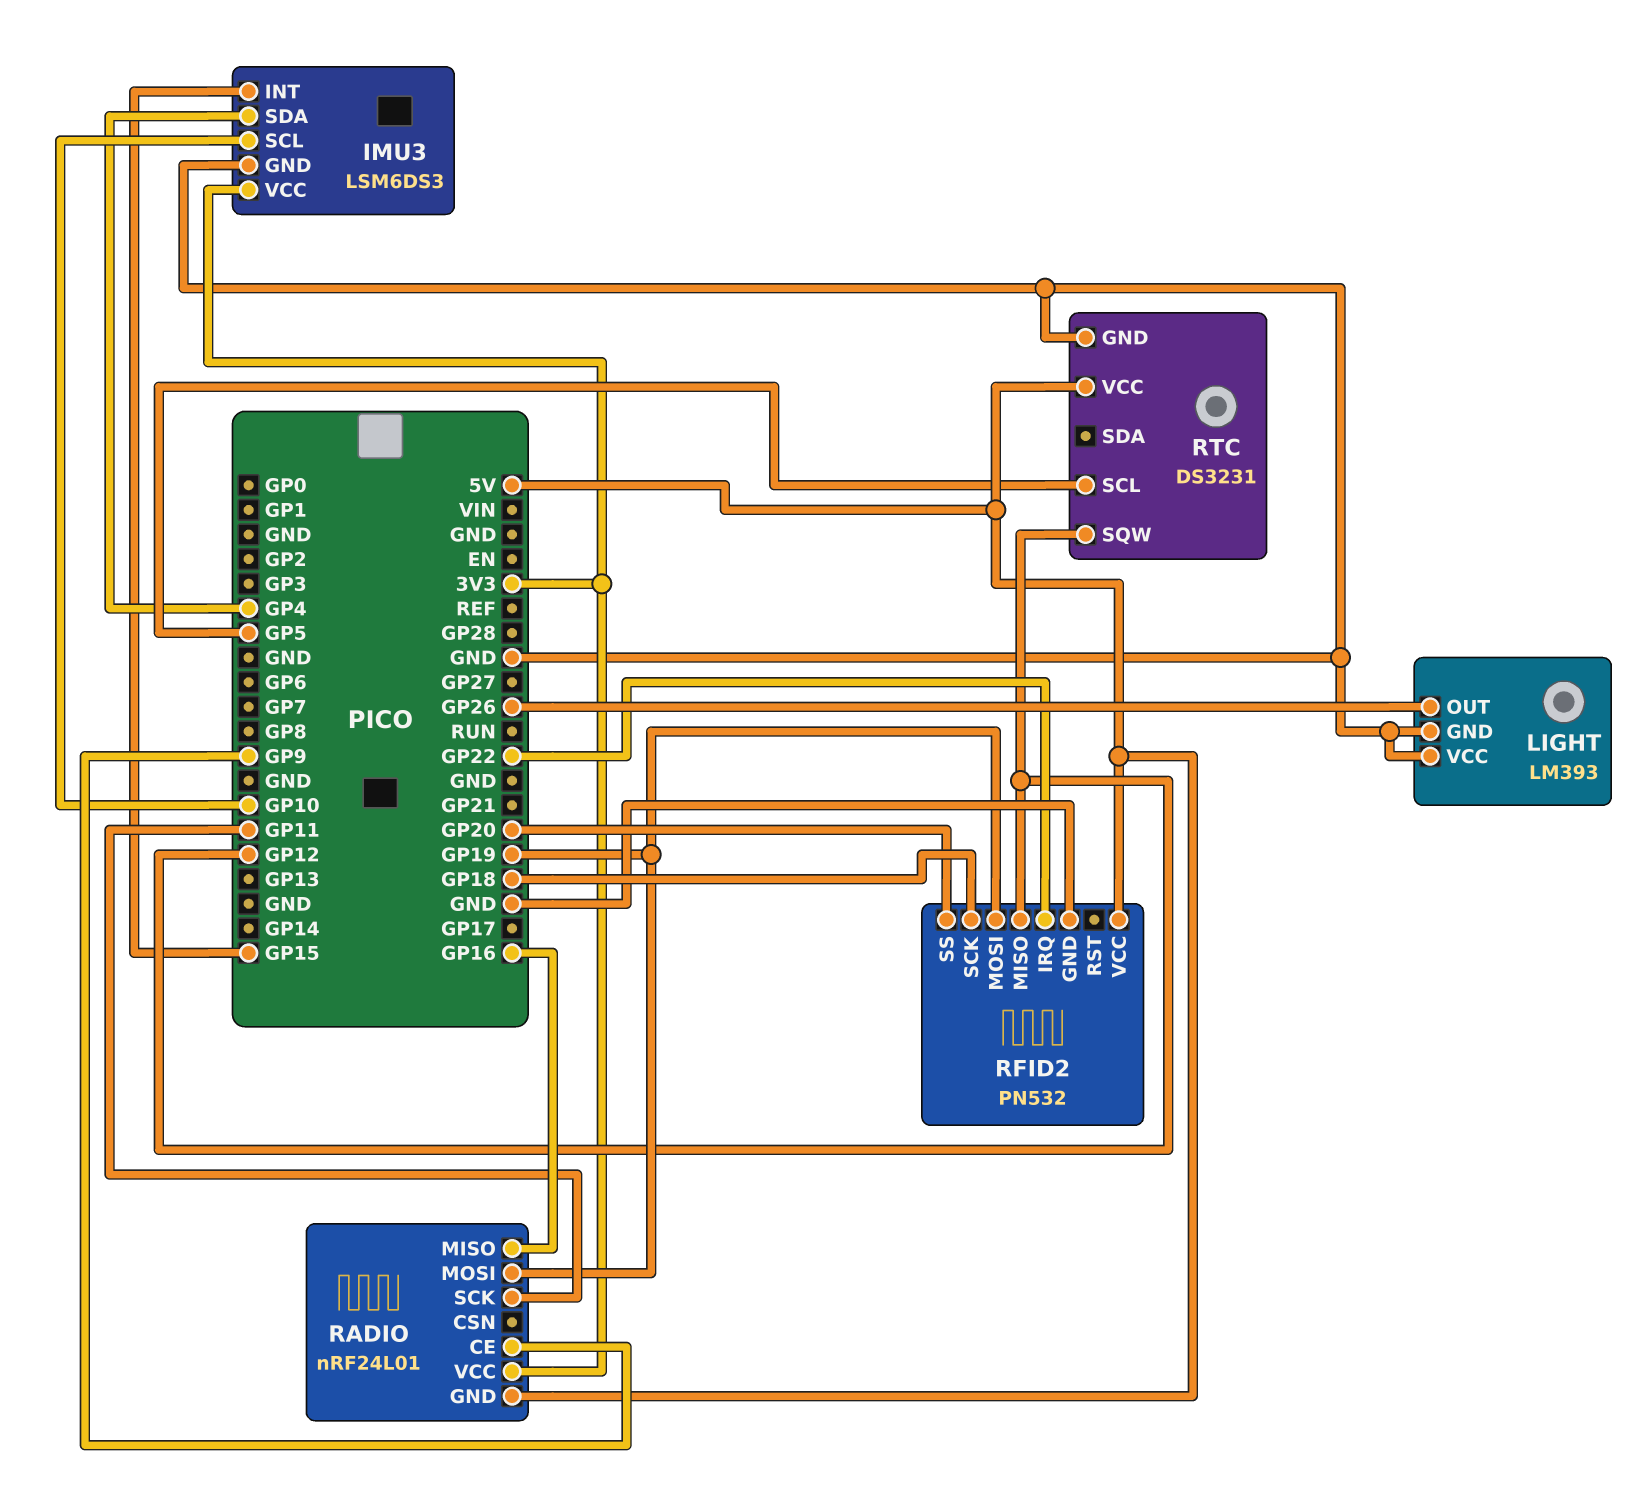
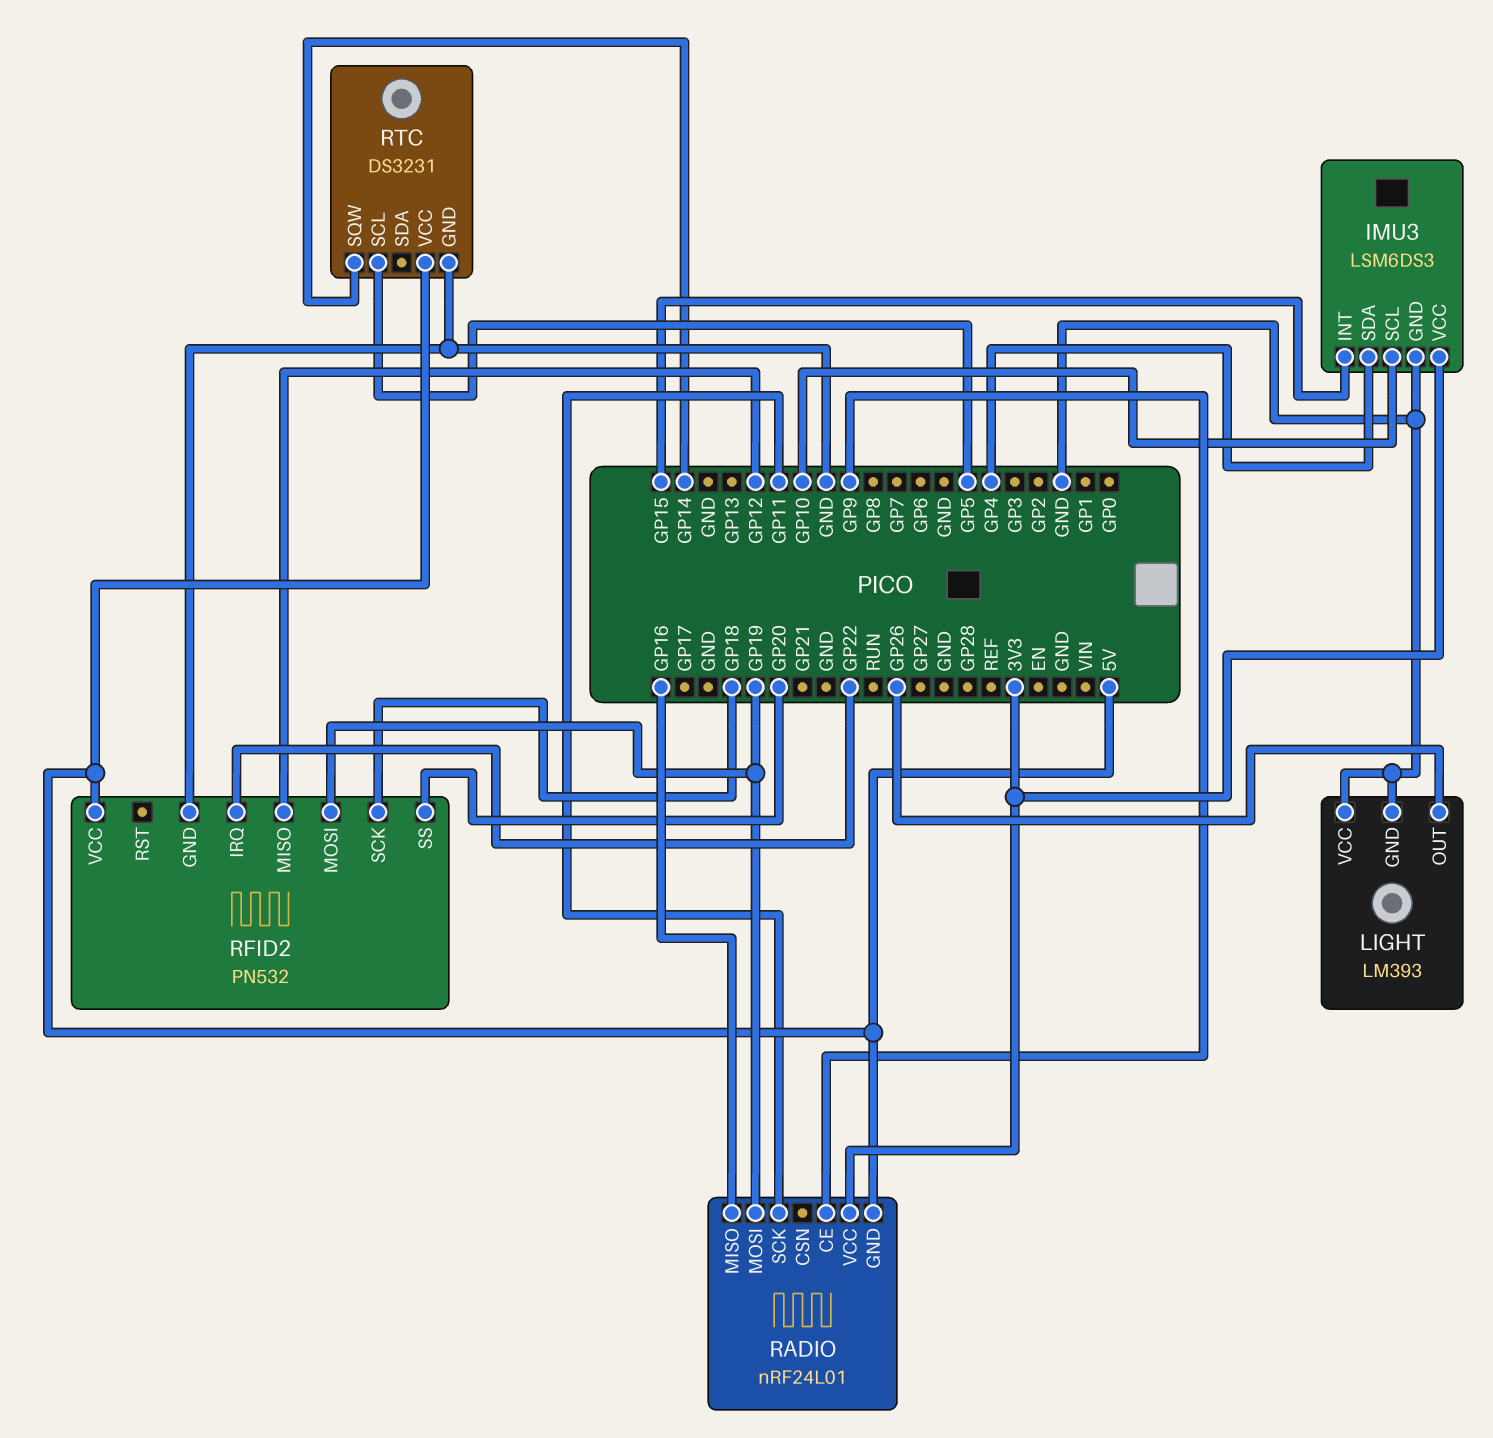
RTC pin SQW: GP12 -> GP14

